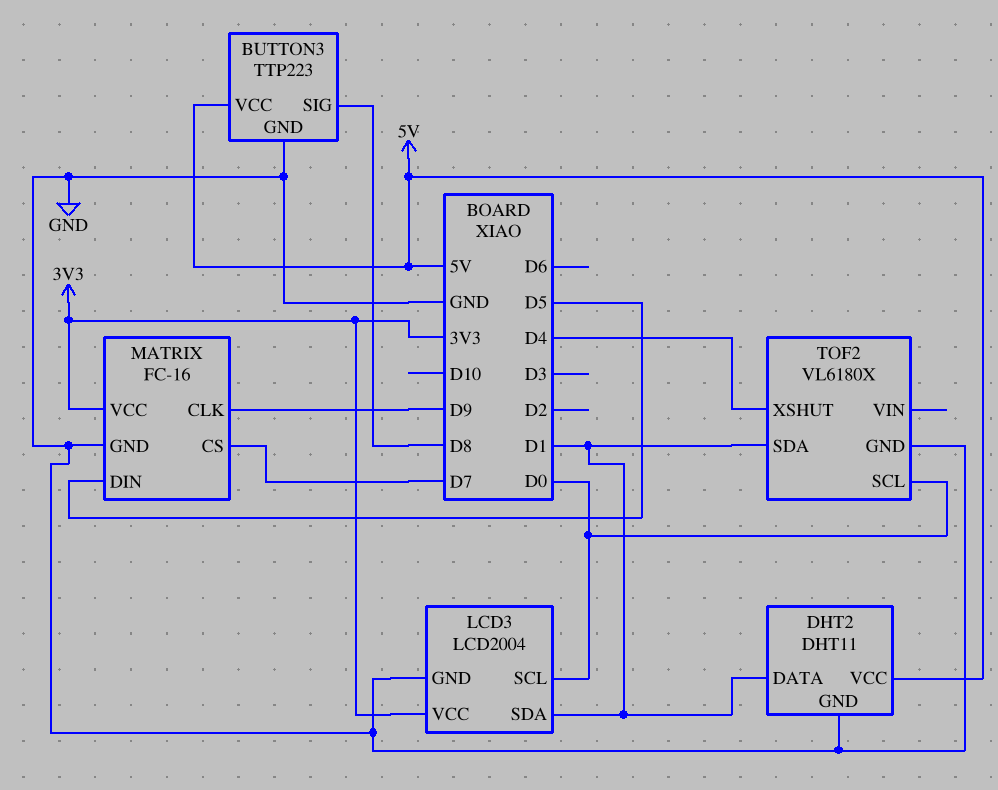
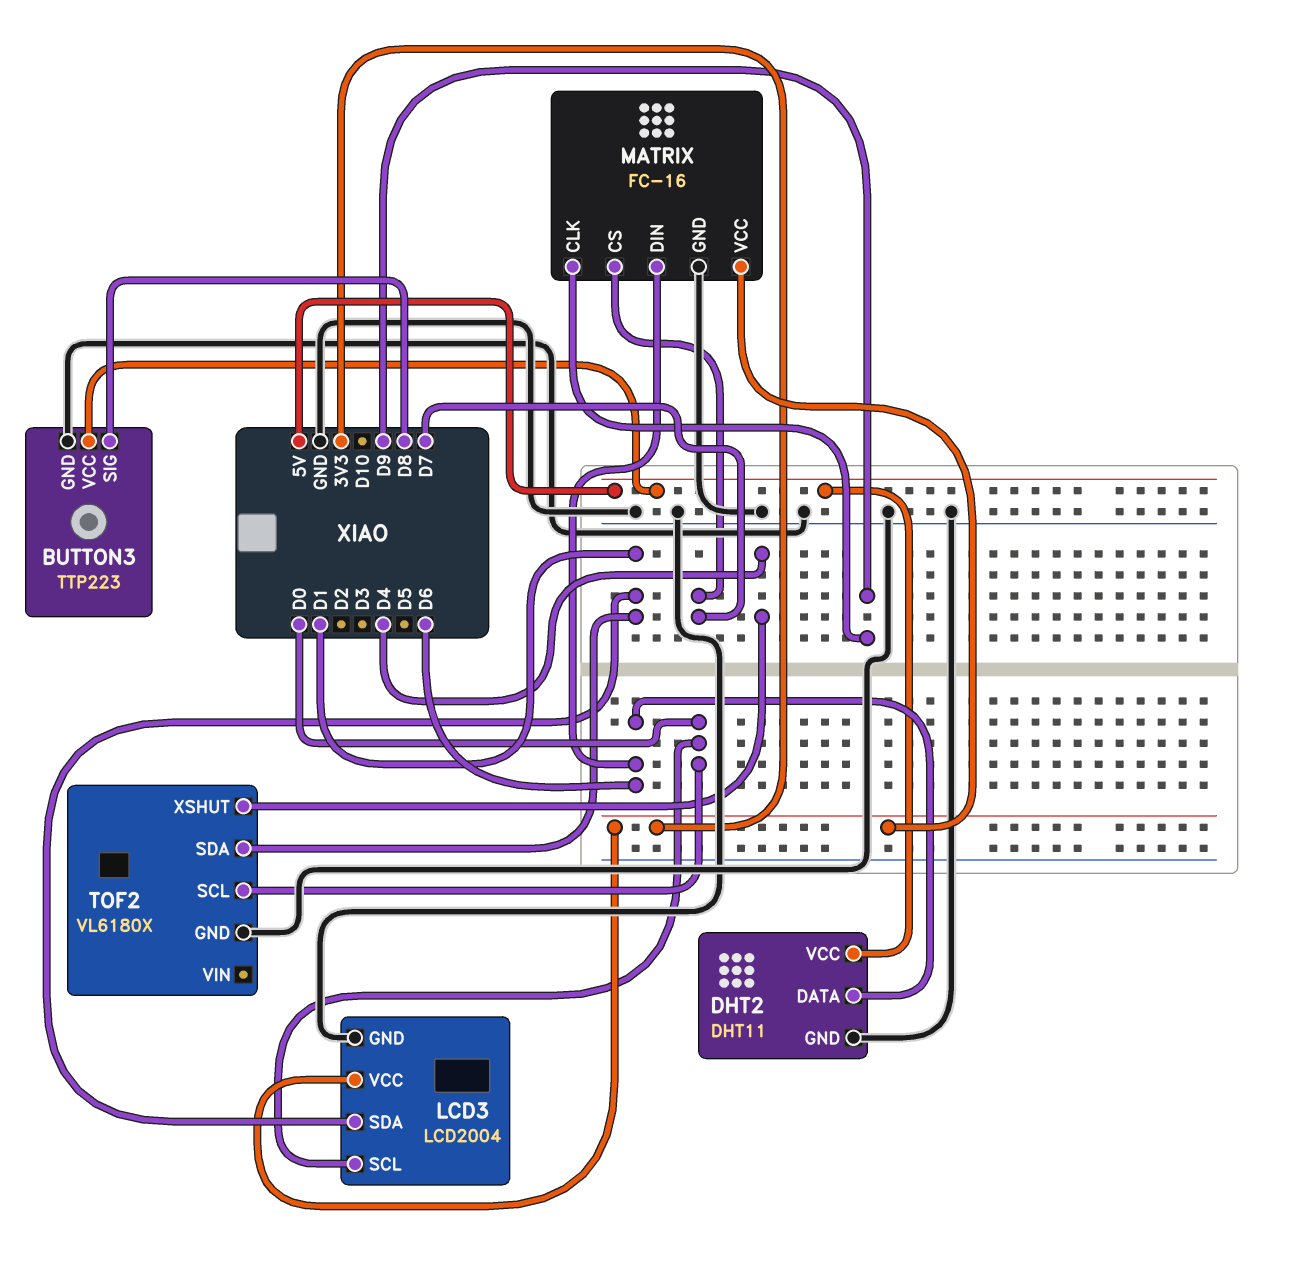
DHT2 pin DATA: D1 -> D6
MATRIX pin DIN: D5 -> D6

